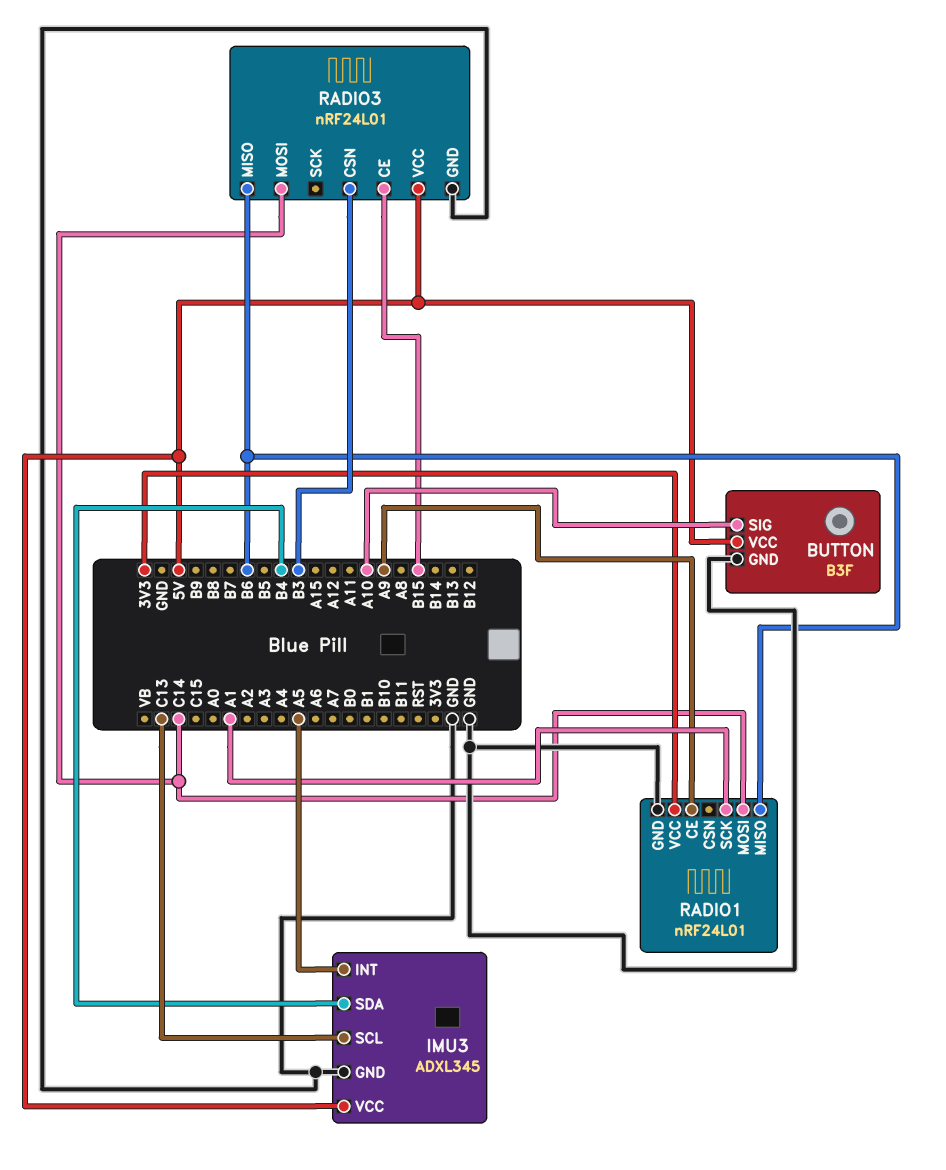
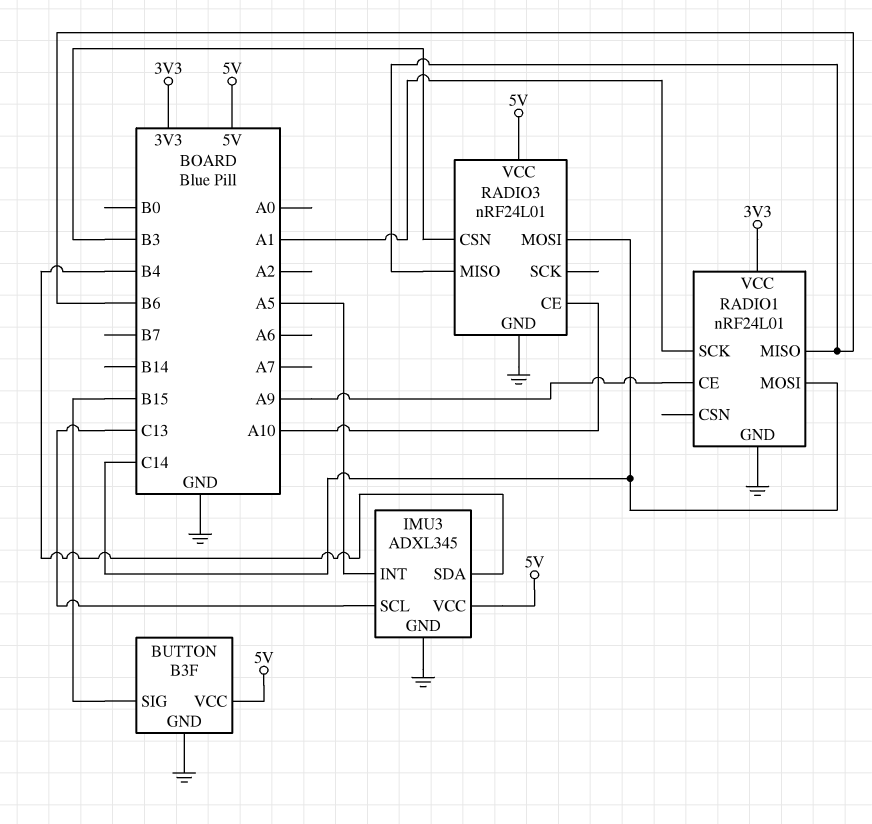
BUTTON pin SIG: A10 -> B15
RADIO3 pin CE: B15 -> A10

